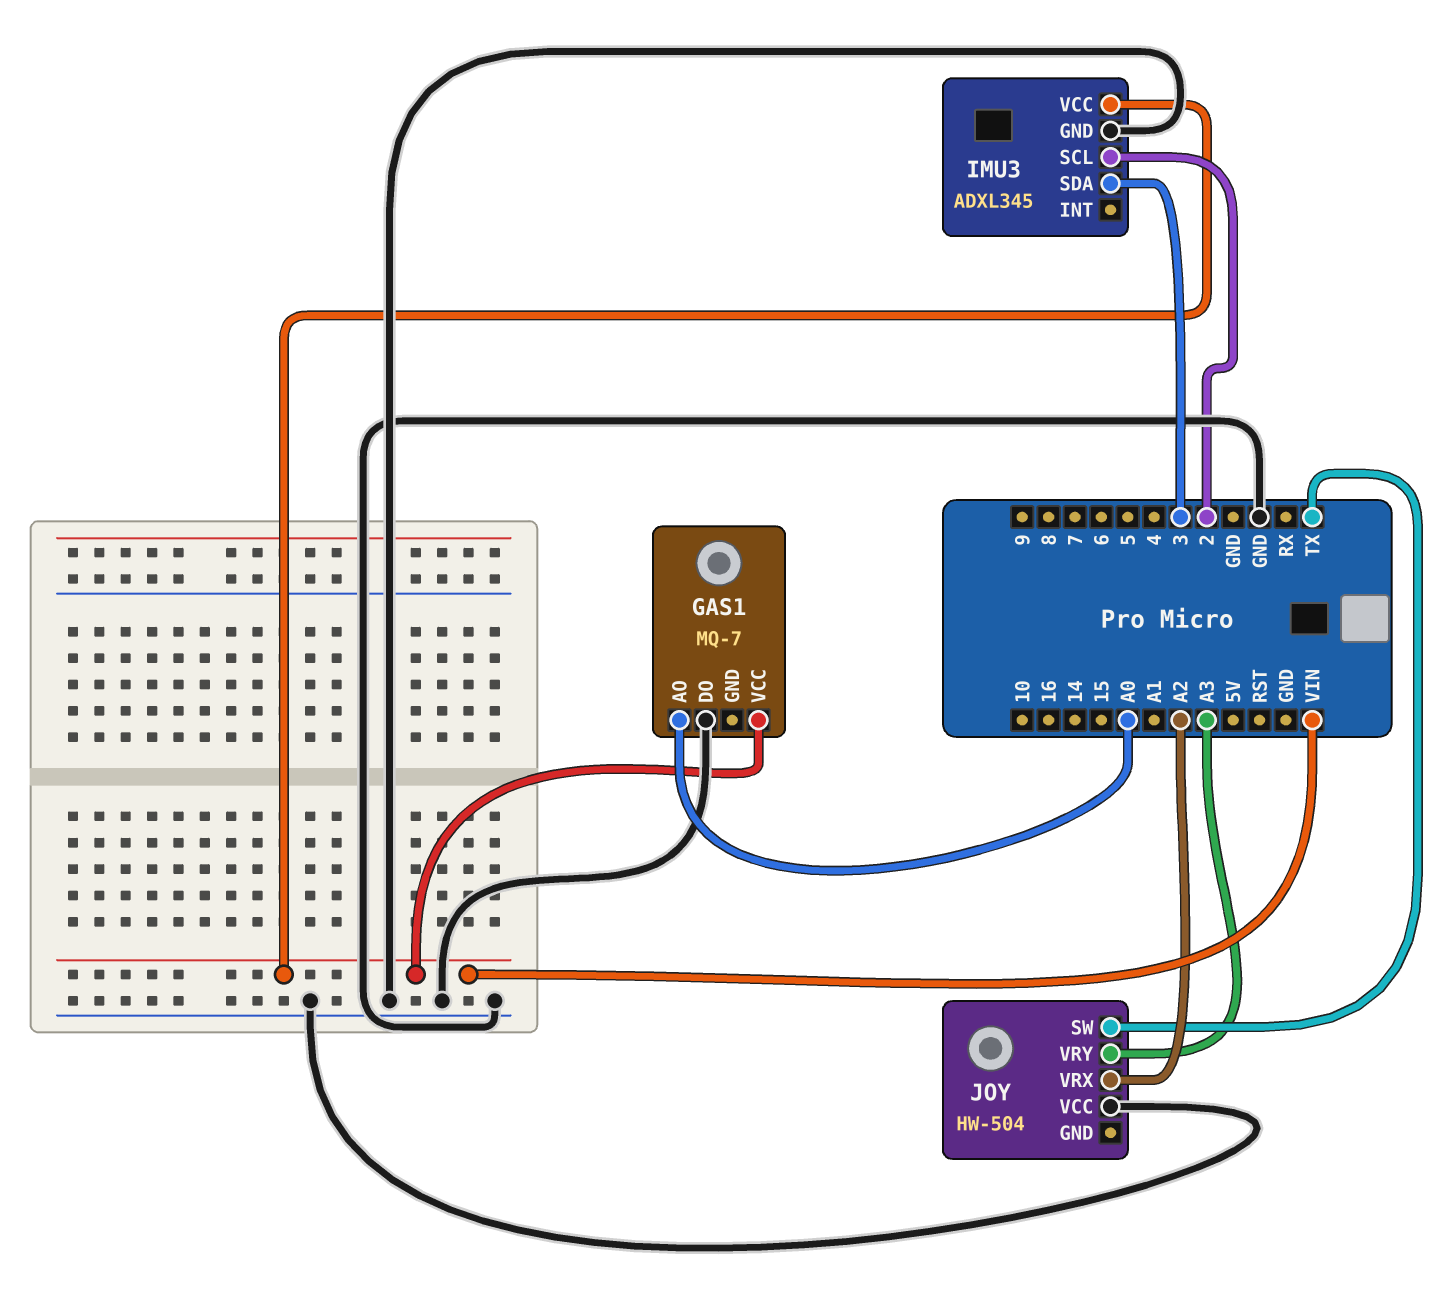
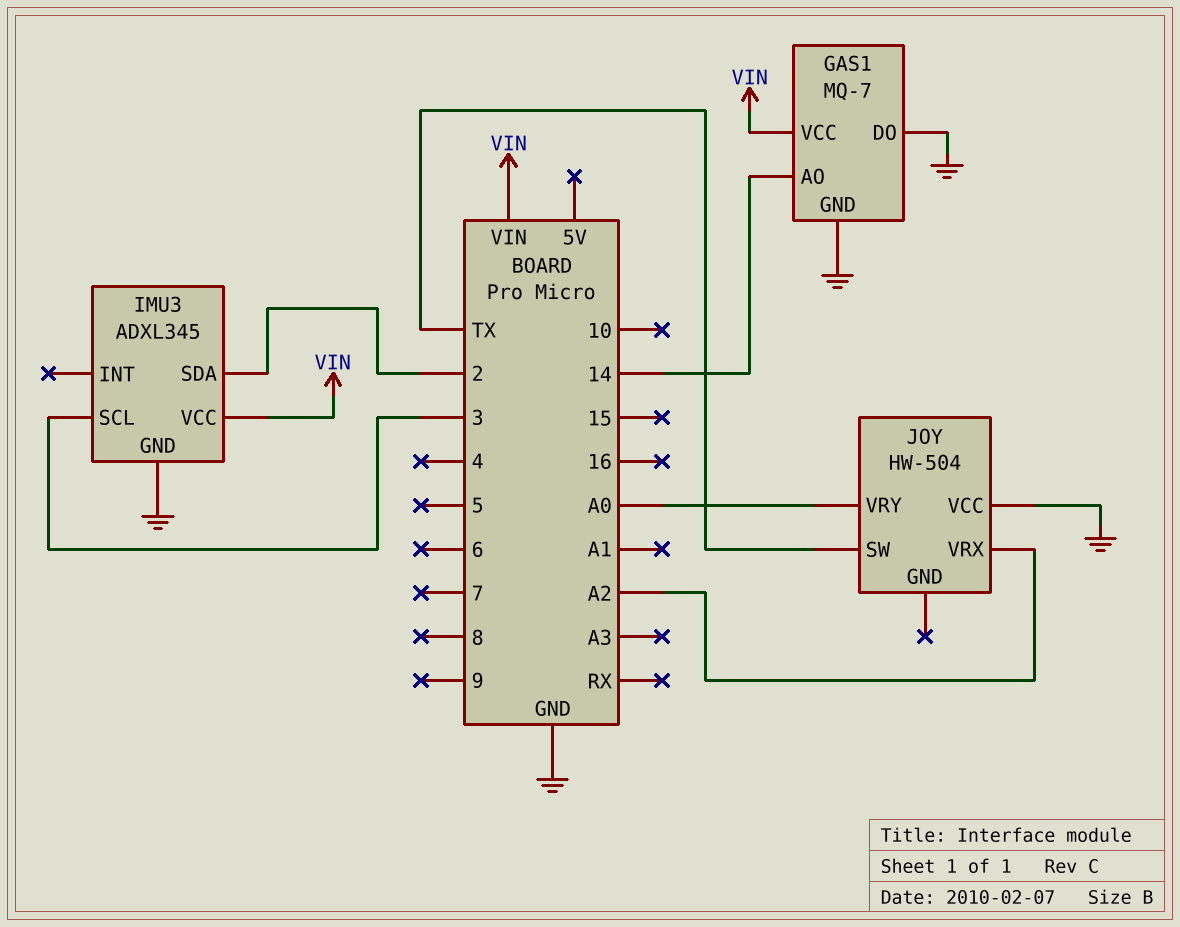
GAS1 pin AO: A0 -> 14
GAS1 pin GND: none -> GND
IMU3 pin SCL: 2 -> 3
IMU3 pin SDA: 3 -> 2
JOY pin VRY: A3 -> A0

